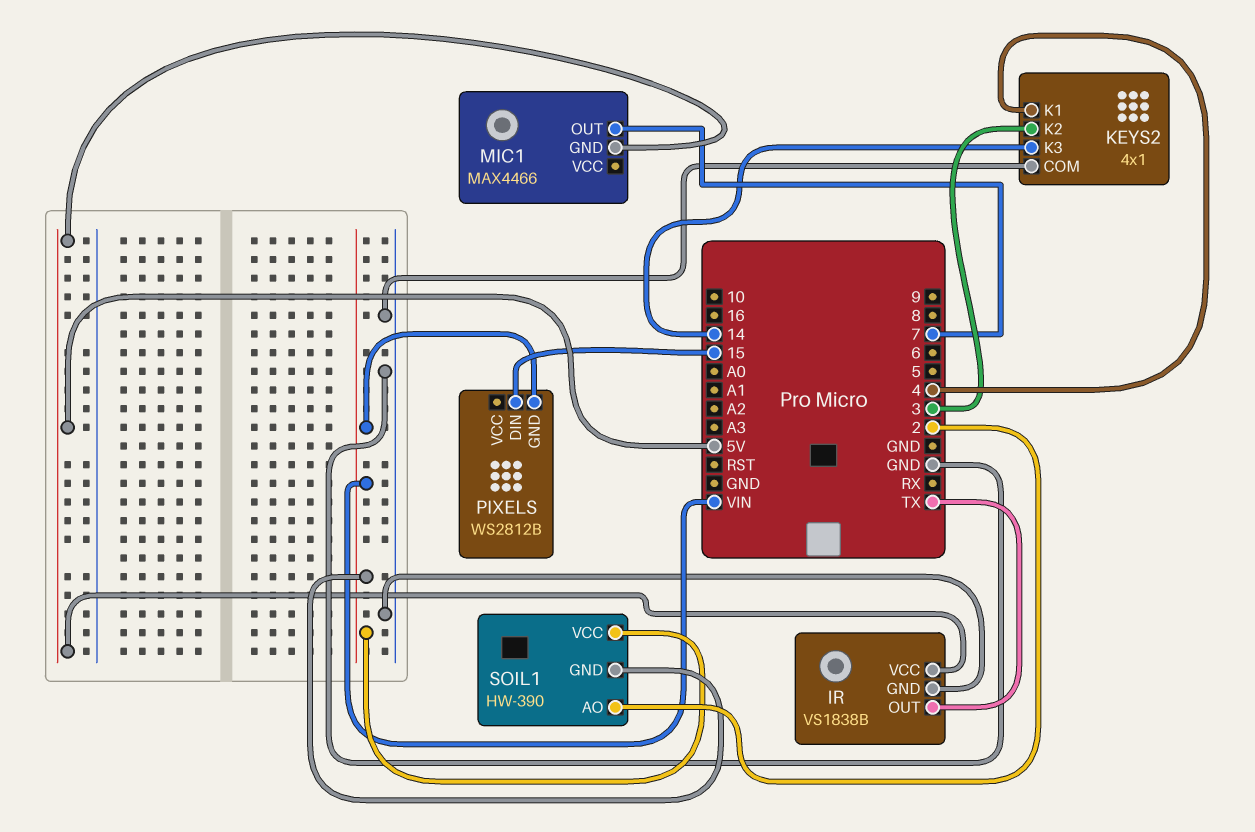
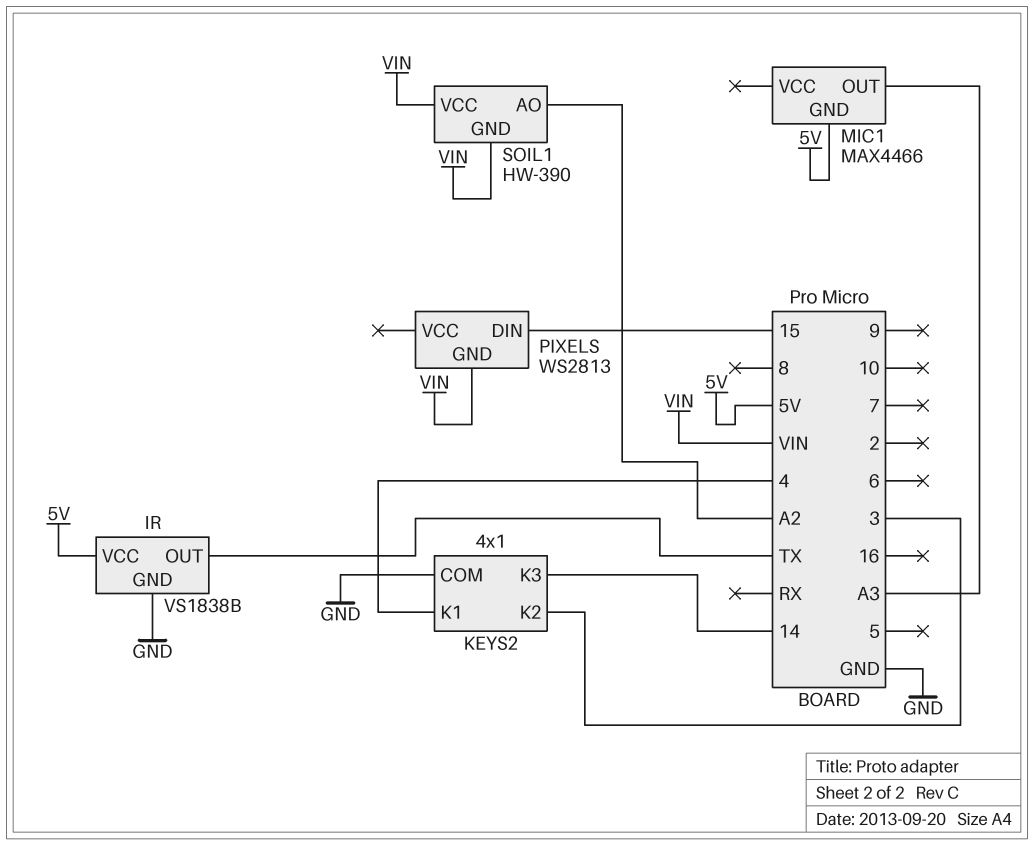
MIC1 pin OUT: 7 -> A3
PIXELS: WS2812B -> WS2813
SOIL1 pin AO: 2 -> A2

